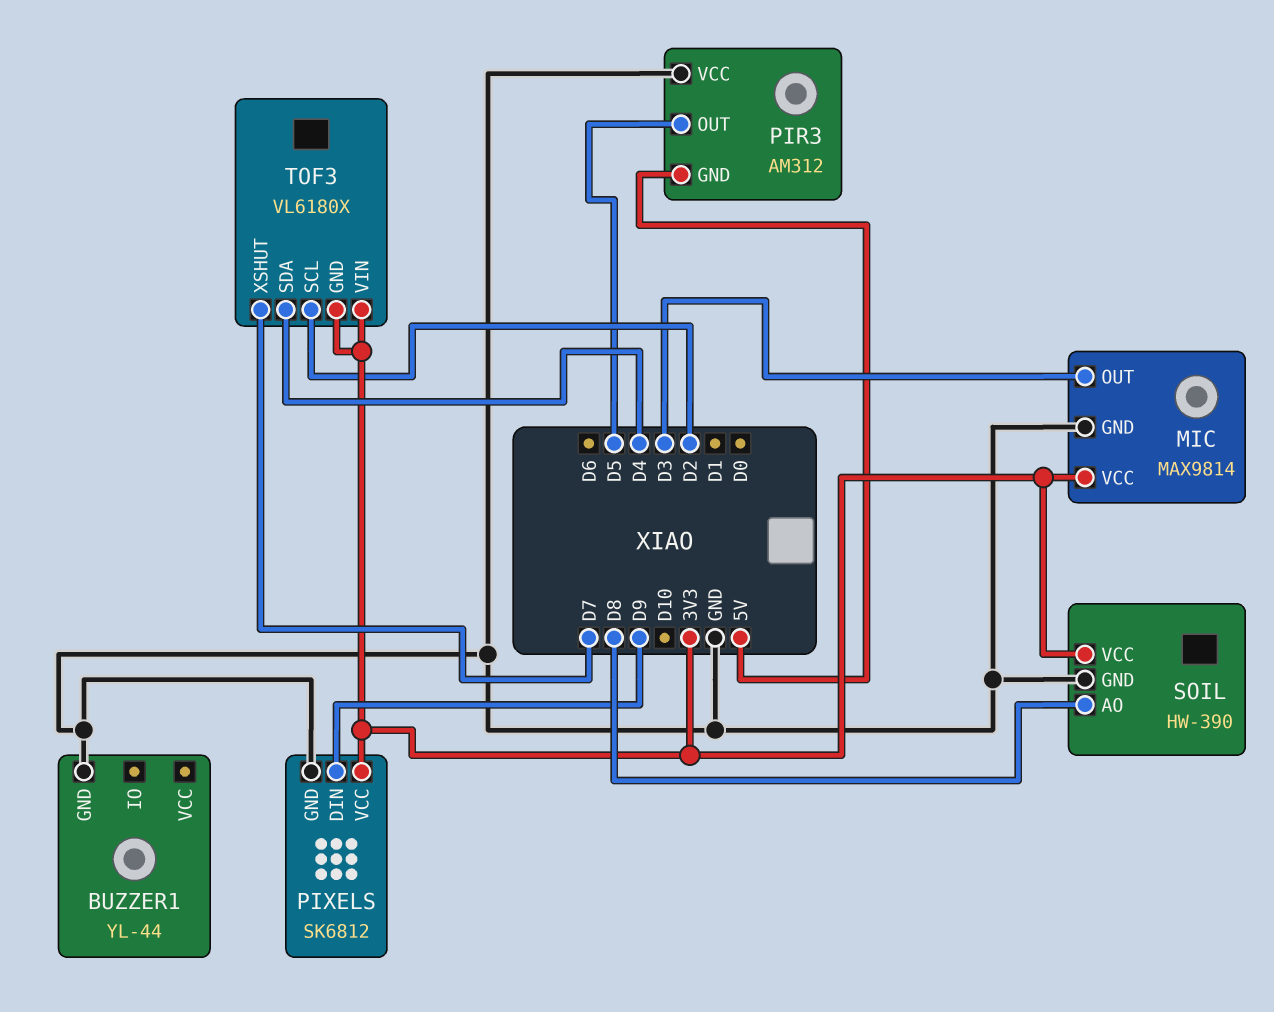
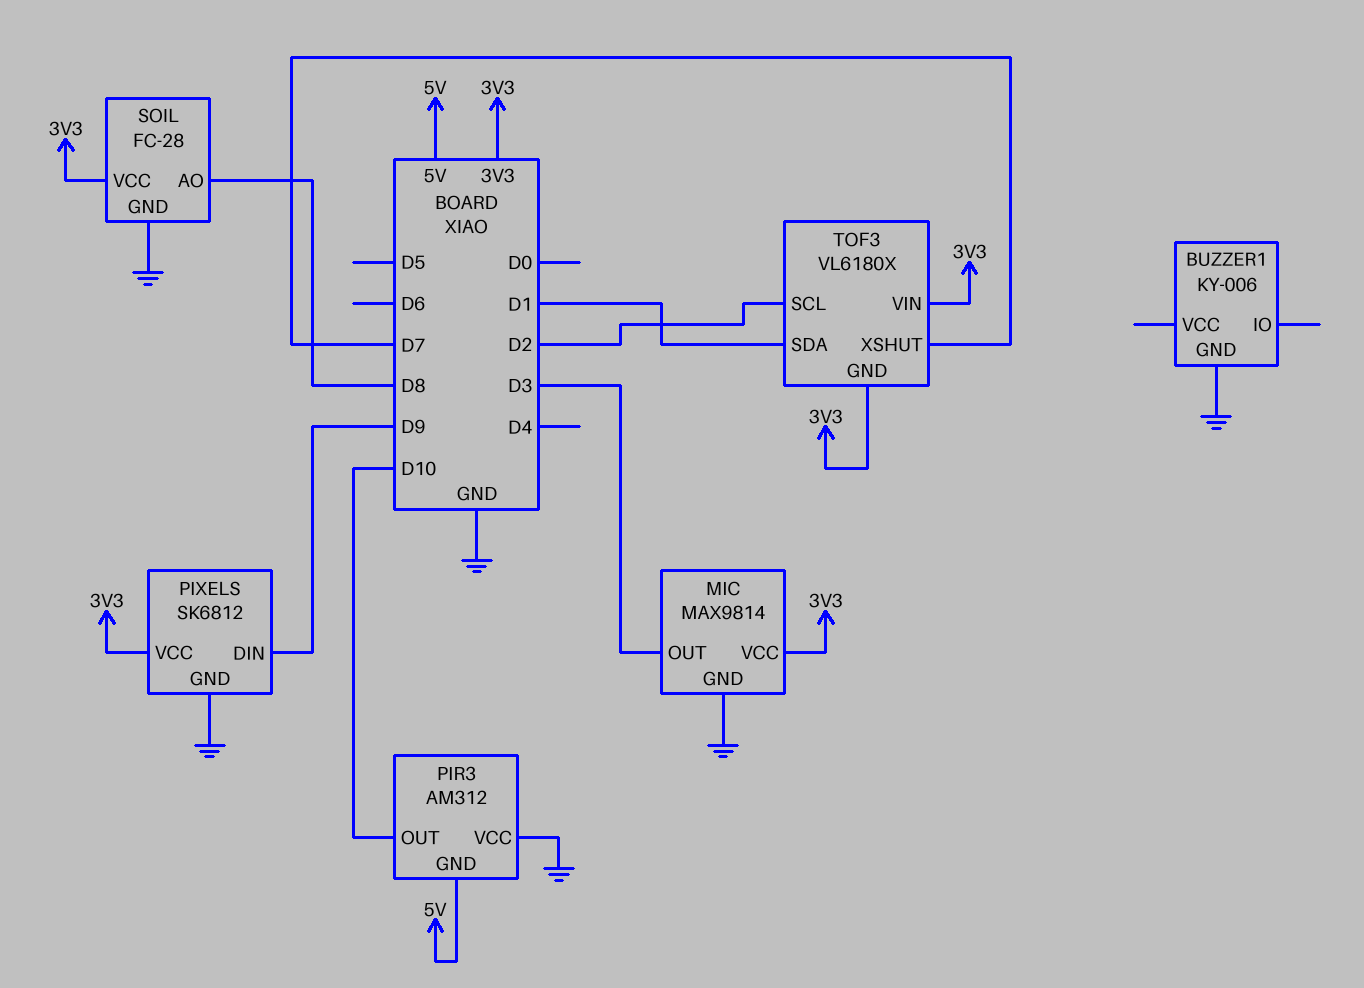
BUZZER1: YL-44 -> KY-006
PIR3 pin OUT: D5 -> D10
SOIL: HW-390 -> FC-28
TOF3 pin SDA: D4 -> D1

